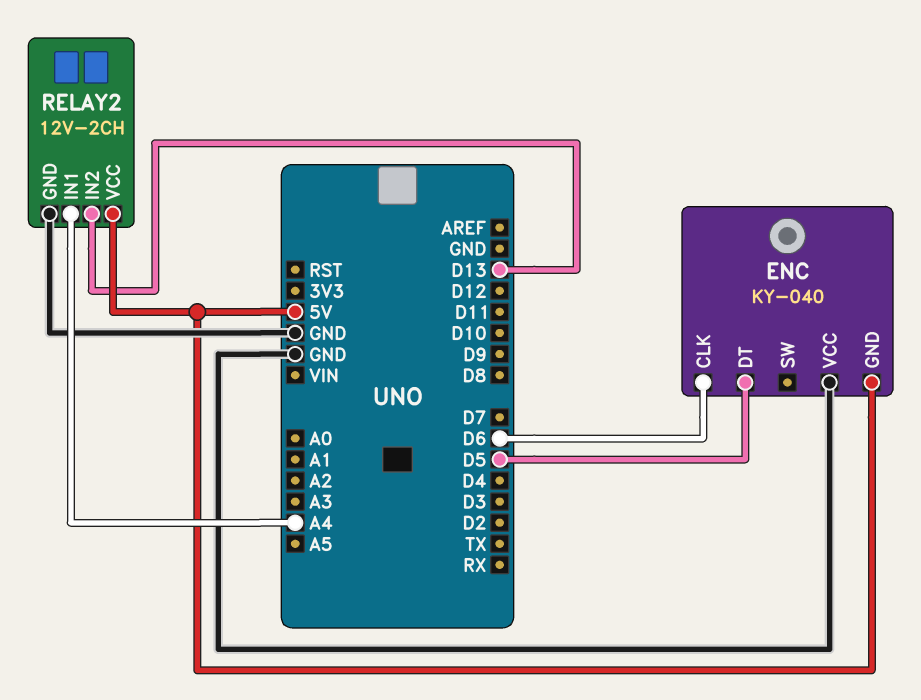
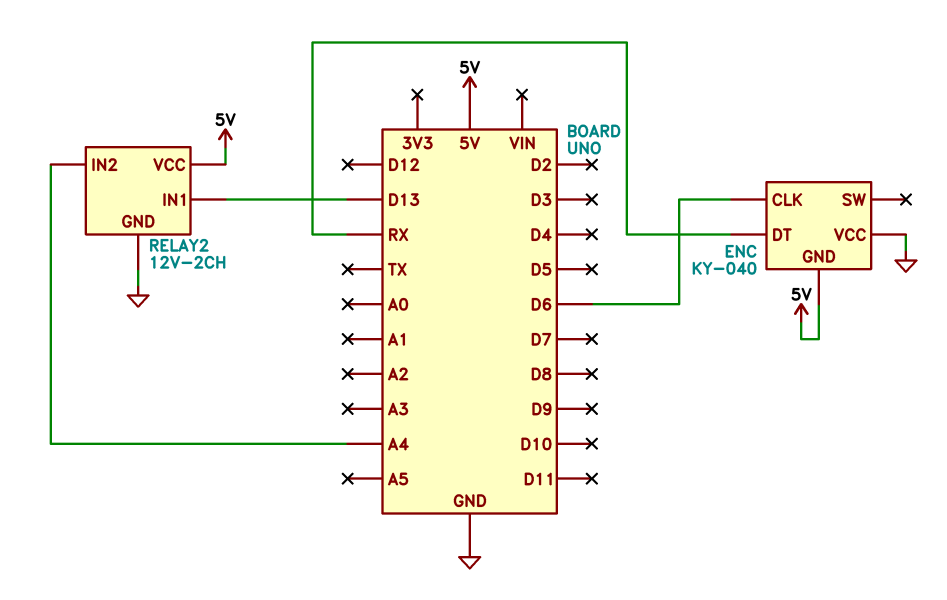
ENC pin DT: D5 -> RX
RELAY2 pin IN1: A4 -> D13
RELAY2 pin IN2: D13 -> A4

